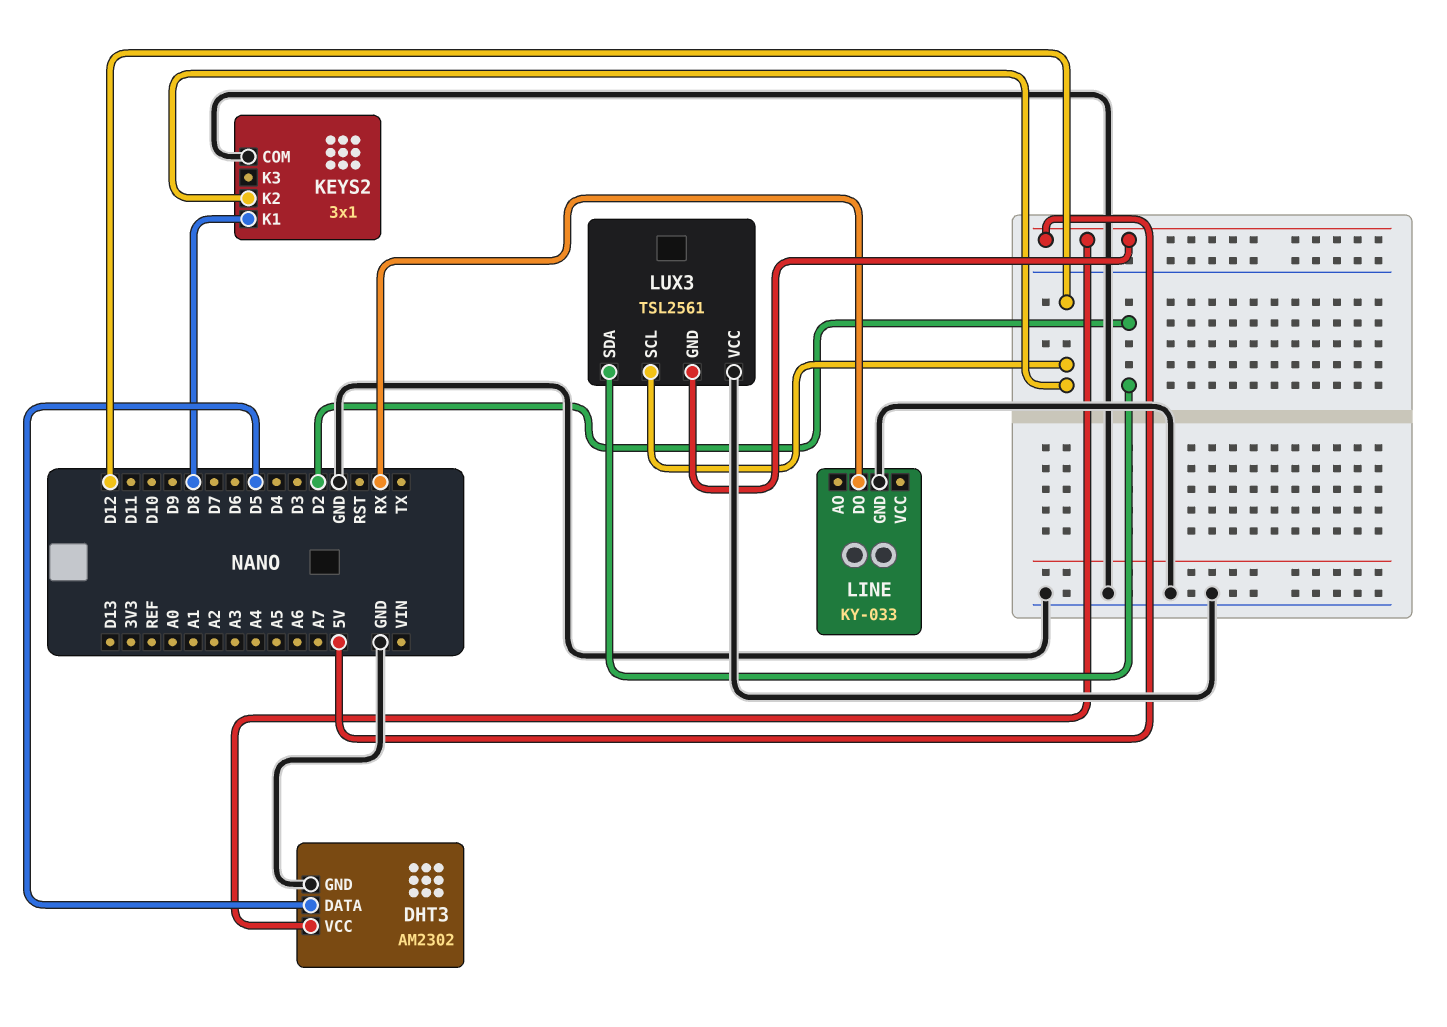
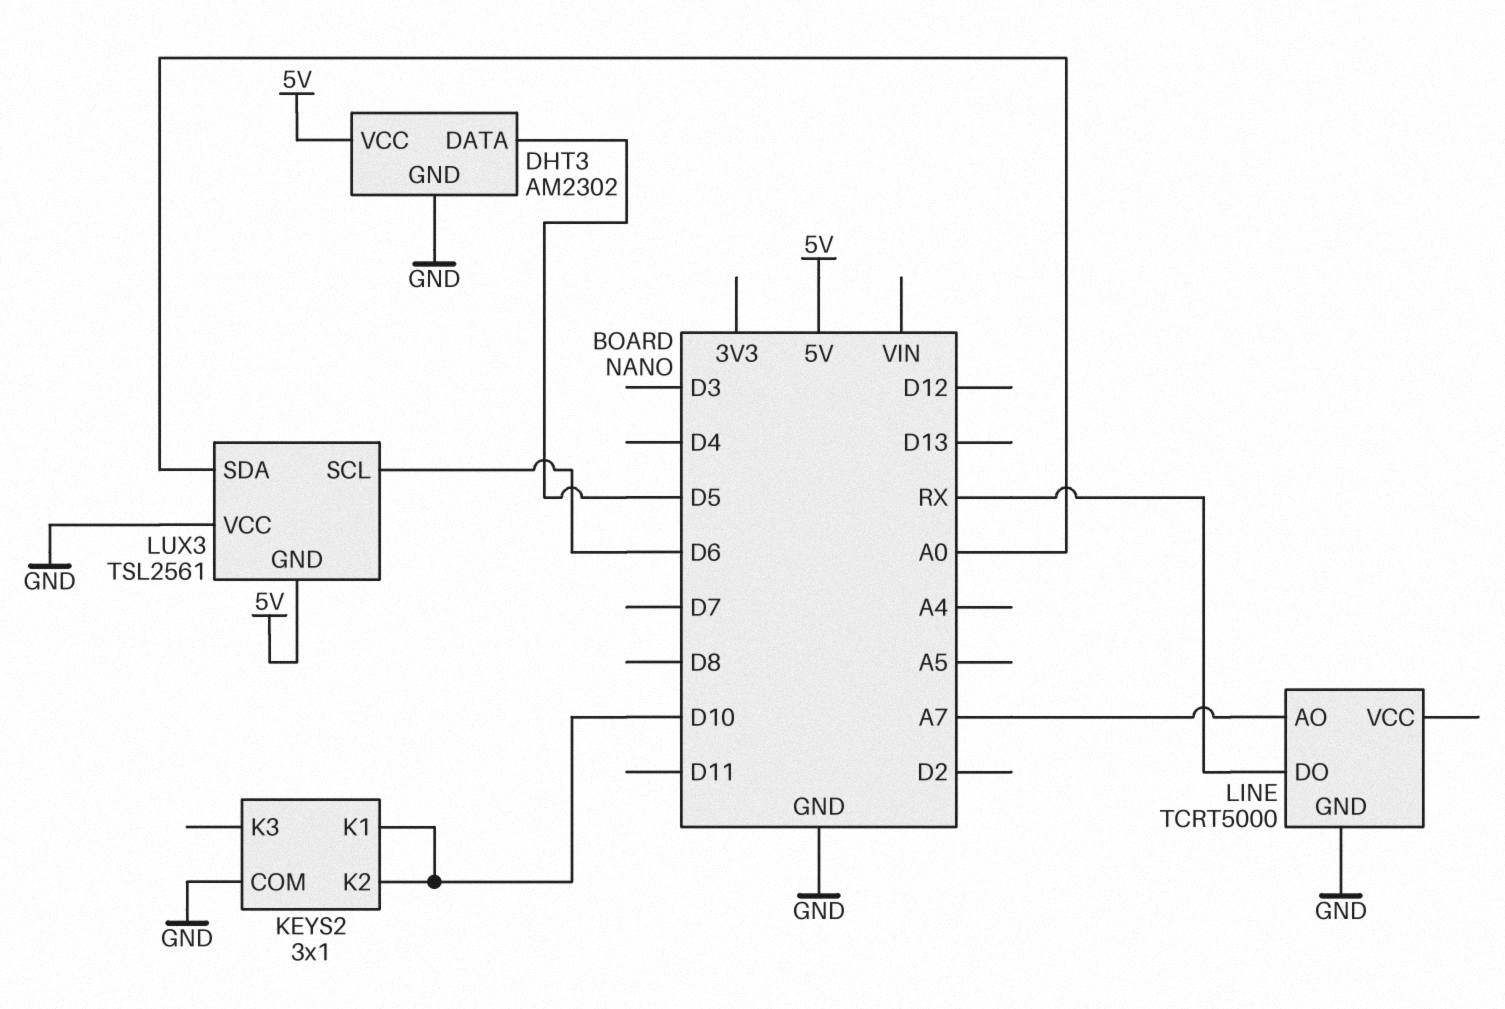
KEYS2 pin K1: D8 -> D10
KEYS2 pin K2: D12 -> D10
LINE: KY-033 -> TCRT5000
LINE pin AO: none -> A7
LUX3 pin SCL: D12 -> D6
LUX3 pin SDA: D2 -> A0

